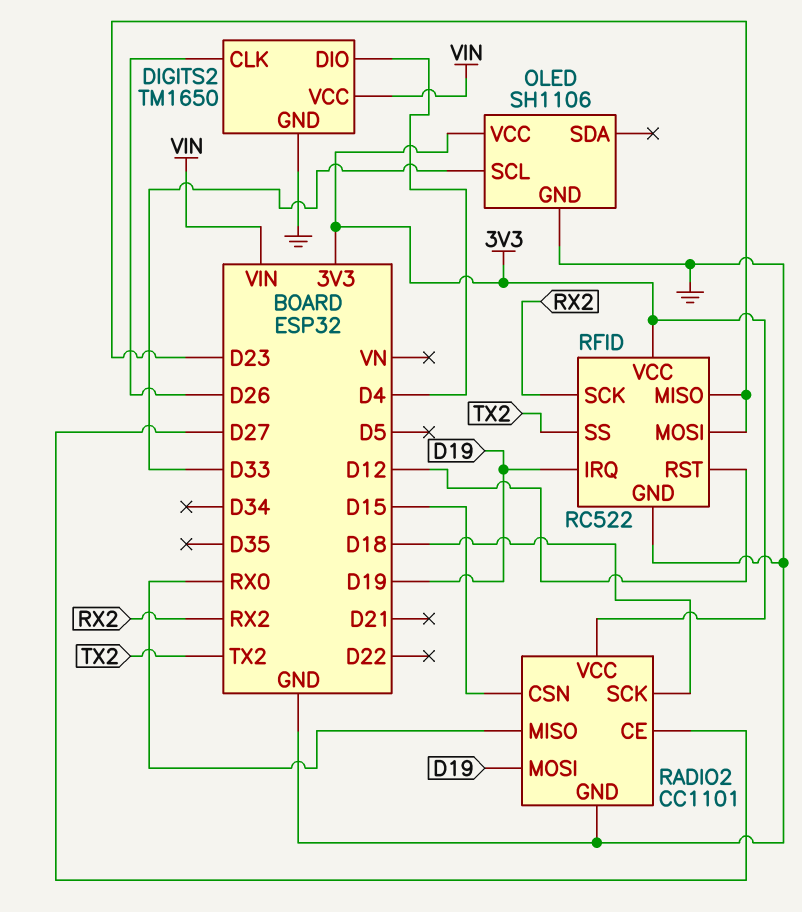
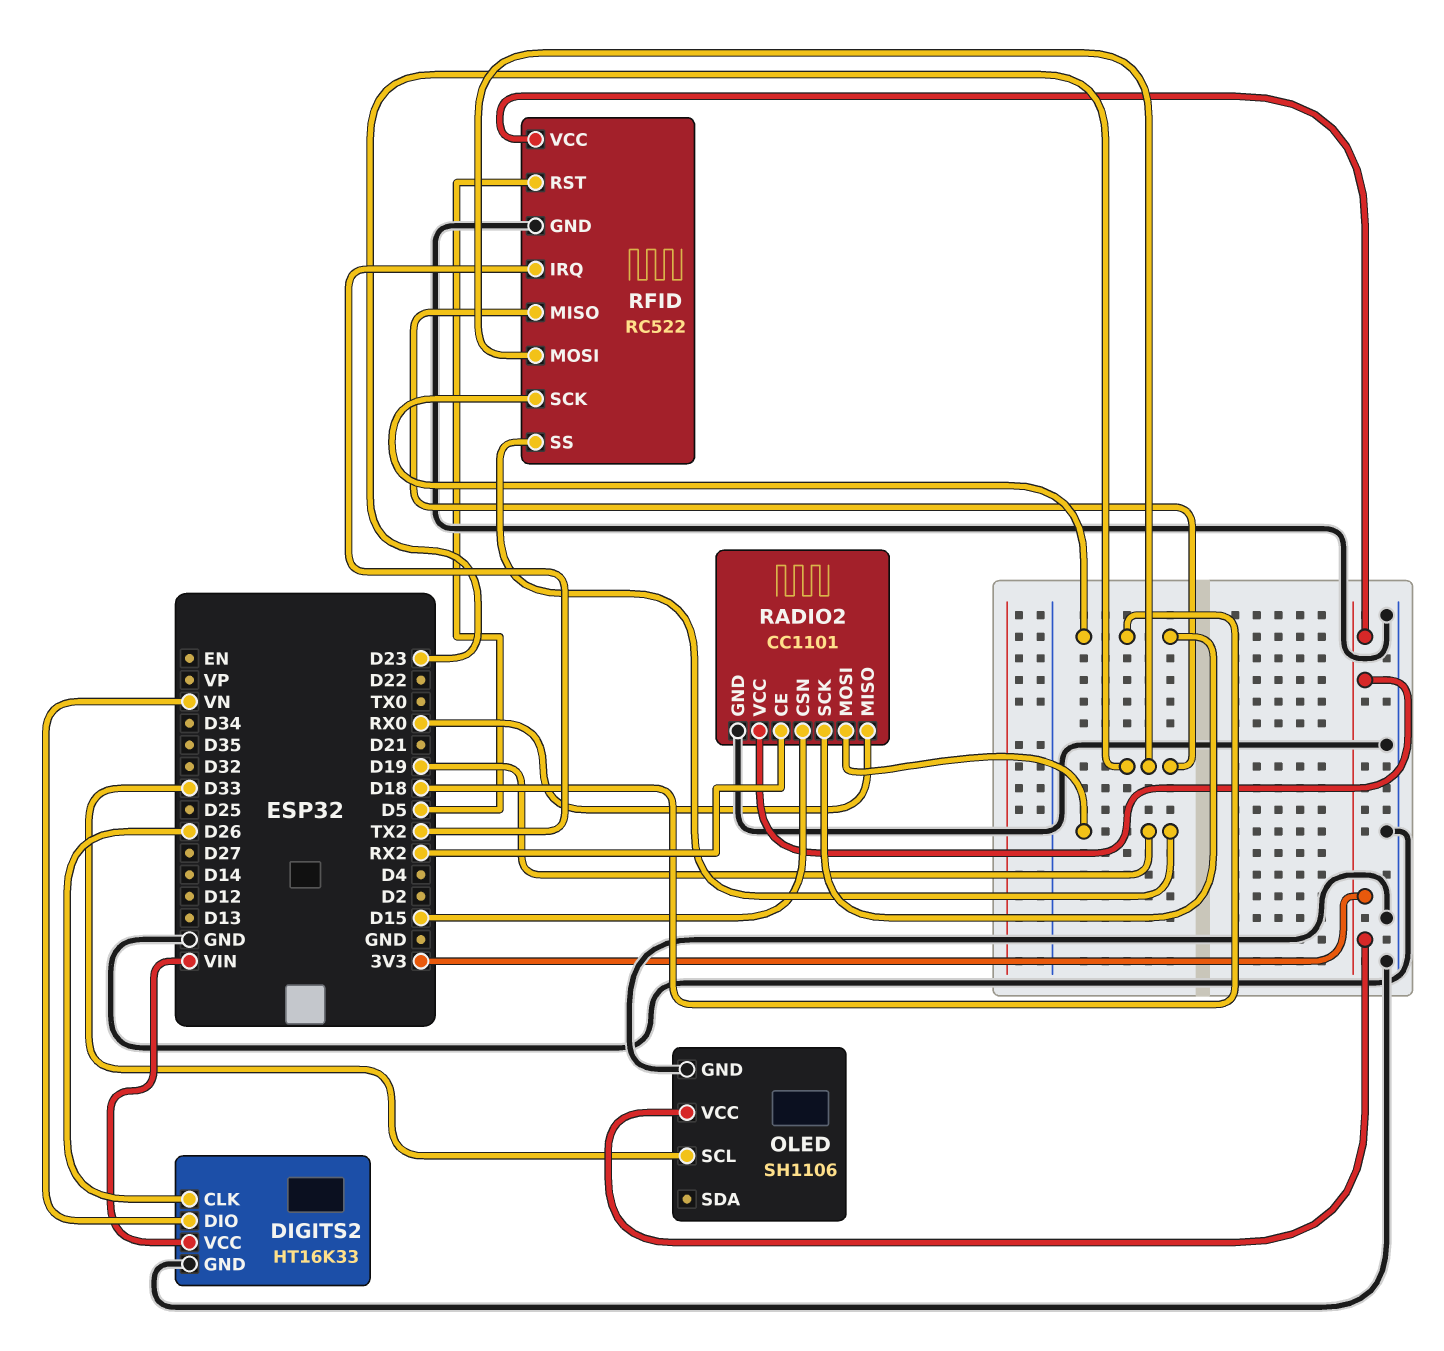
DIGITS2: TM1650 -> HT16K33
DIGITS2 pin DIO: D4 -> VN
RADIO2 pin CE: D27 -> RX2
RFID pin IRQ: D19 -> TX2
RFID pin RST: D12 -> D5
RFID pin SCK: RX2 -> D18
RFID pin SS: TX2 -> D19

